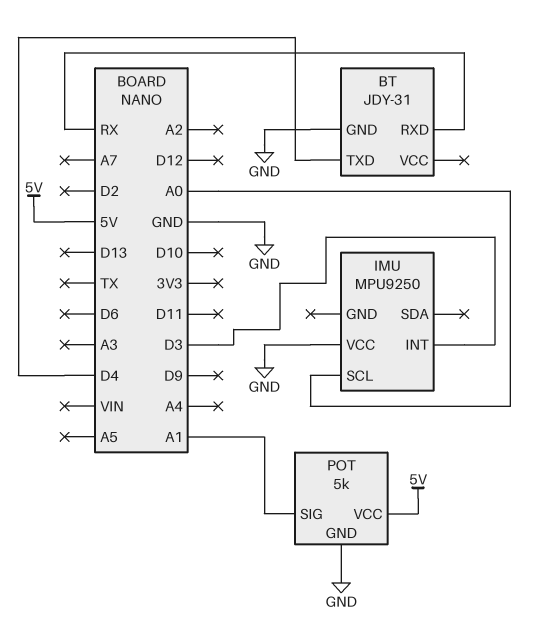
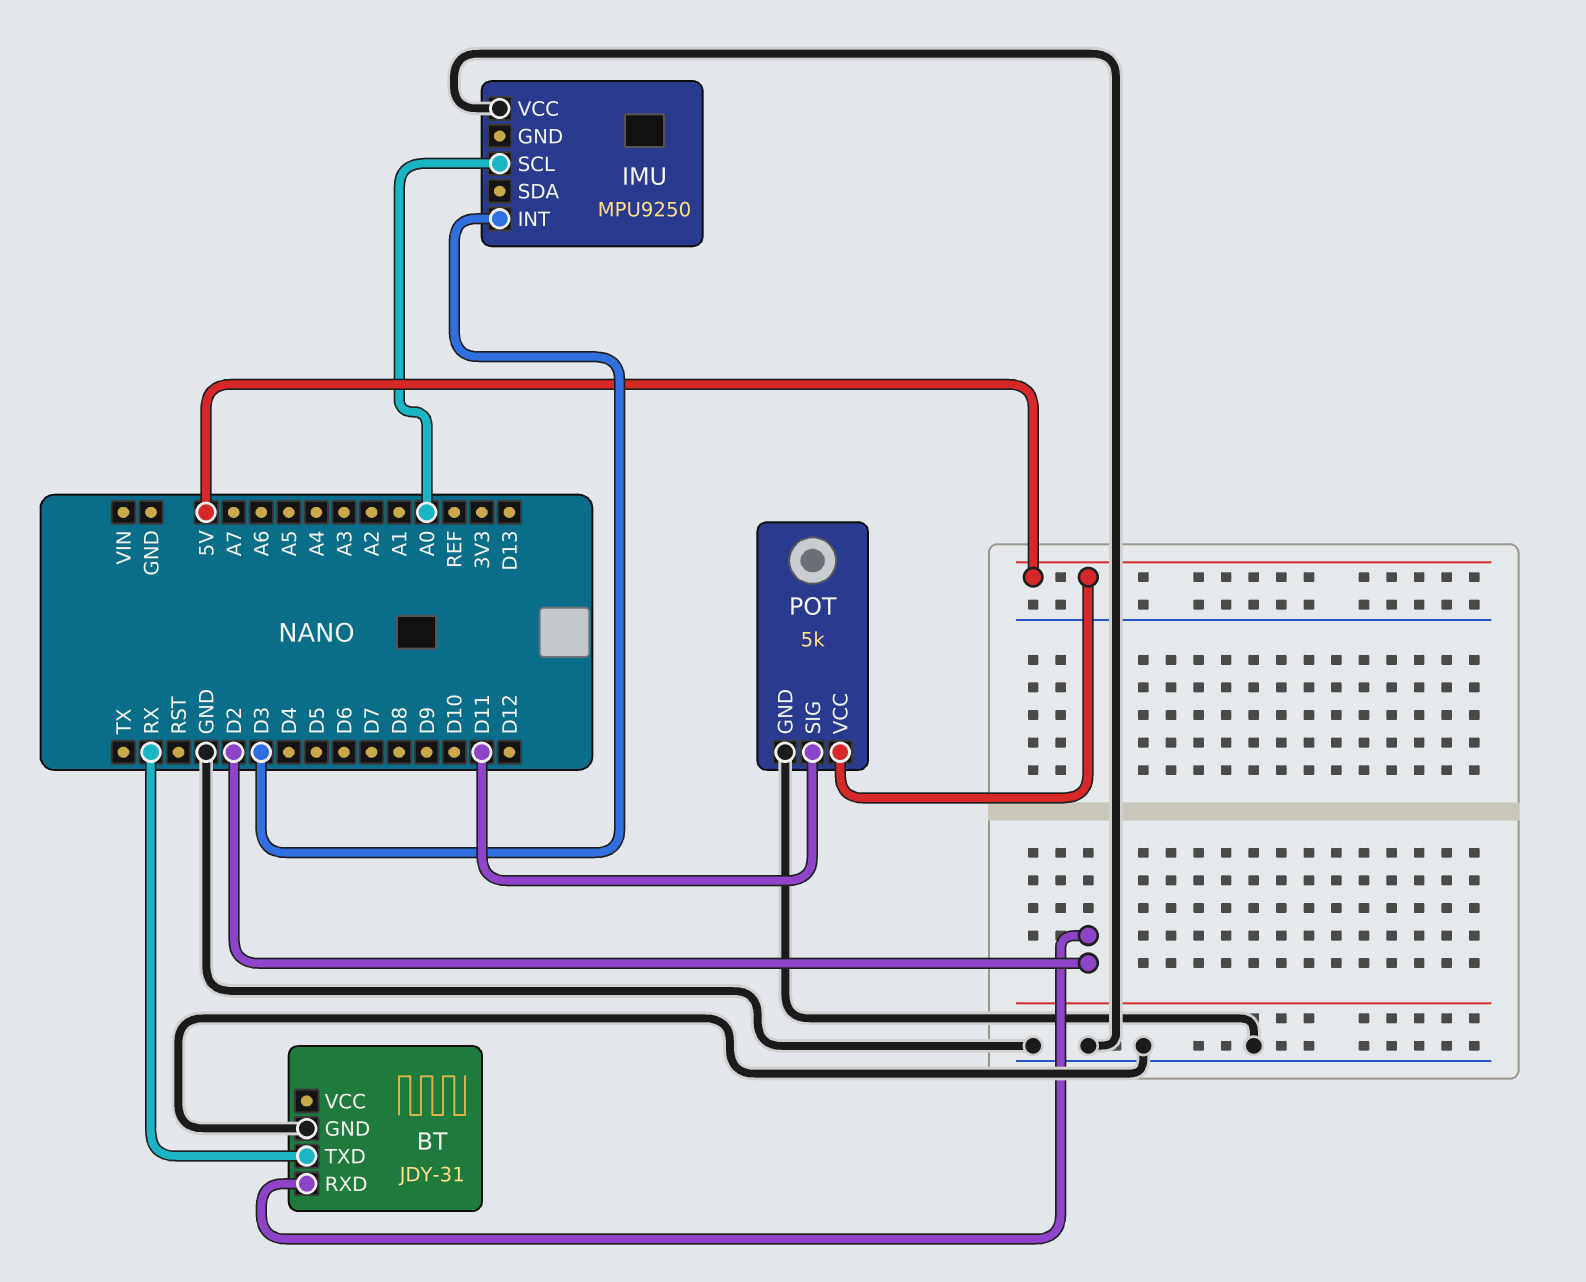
BT pin RXD: RX -> D2
BT pin TXD: D4 -> RX
POT pin SIG: A1 -> D11

